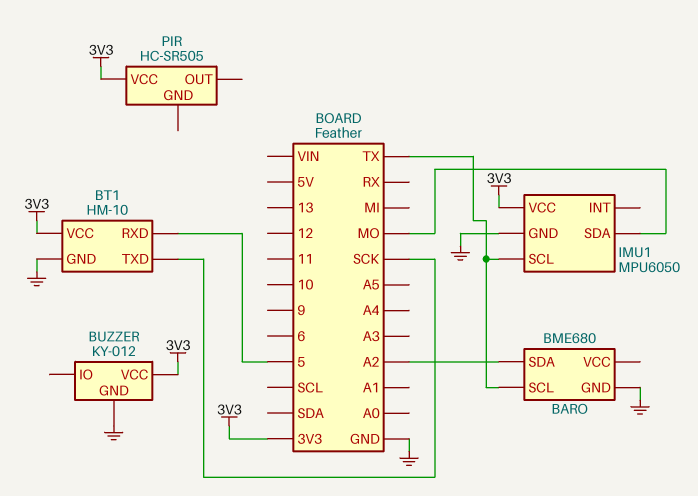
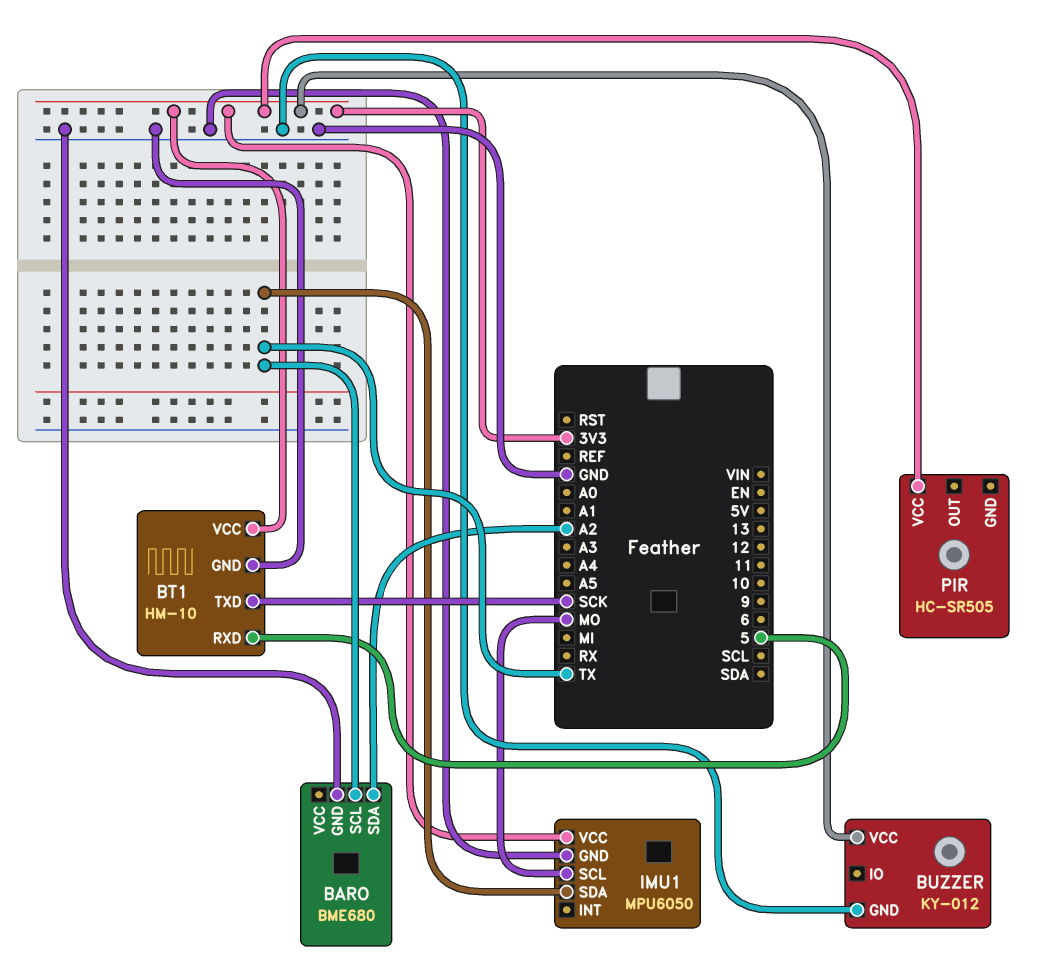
IMU1 pin SCL: TX -> MO
IMU1 pin SDA: MO -> TX

